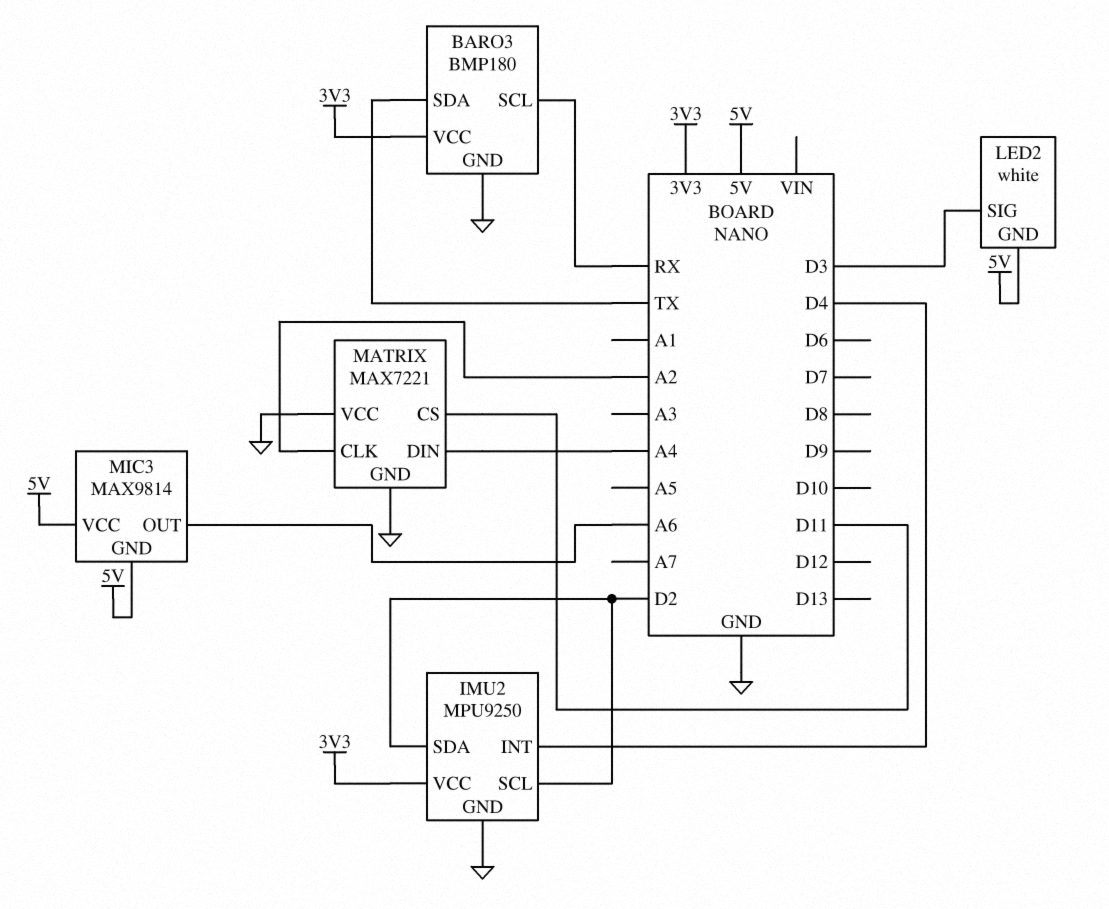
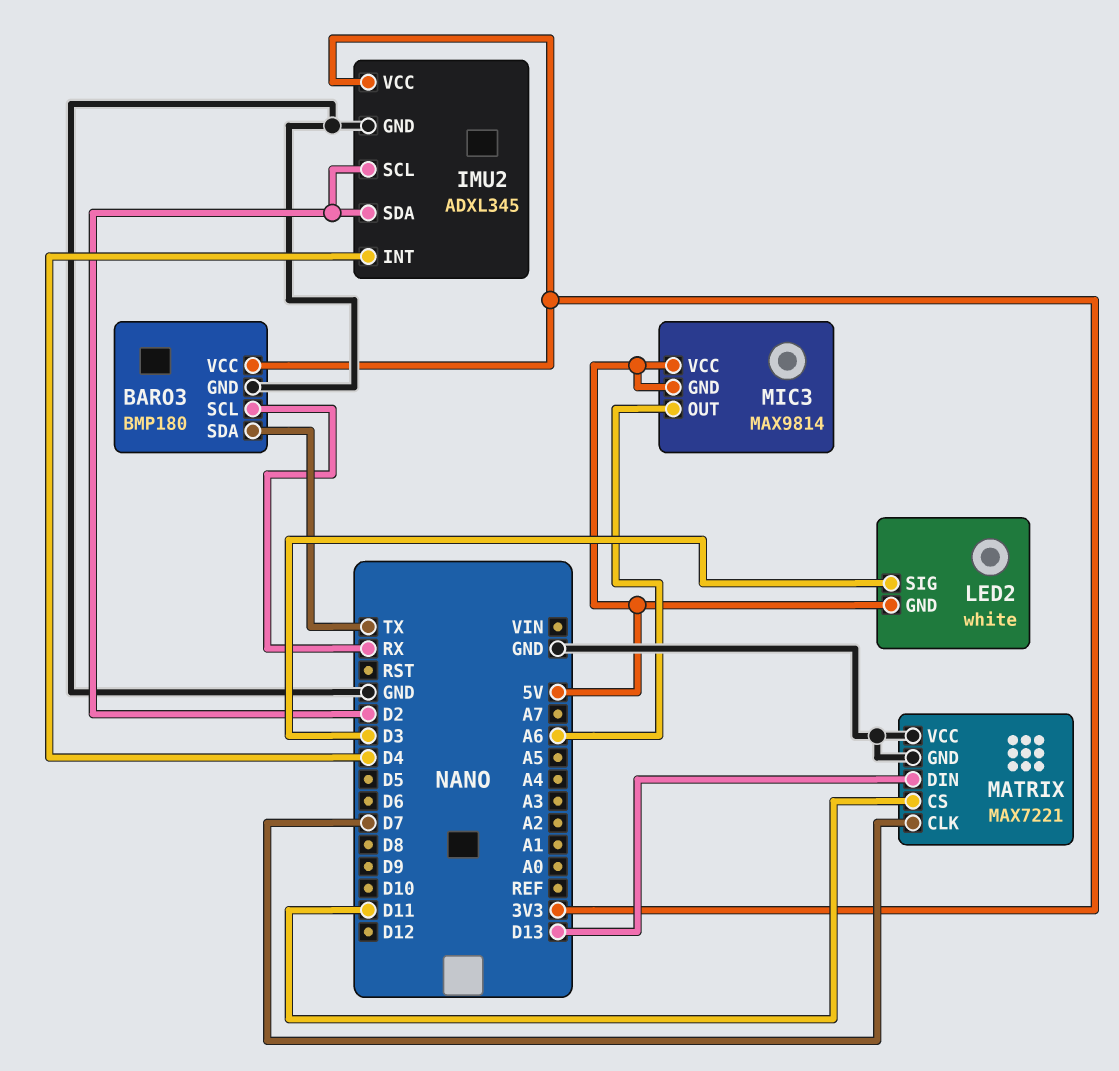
IMU2: MPU9250 -> ADXL345
MATRIX pin CLK: A2 -> D7
MATRIX pin DIN: A4 -> D13

